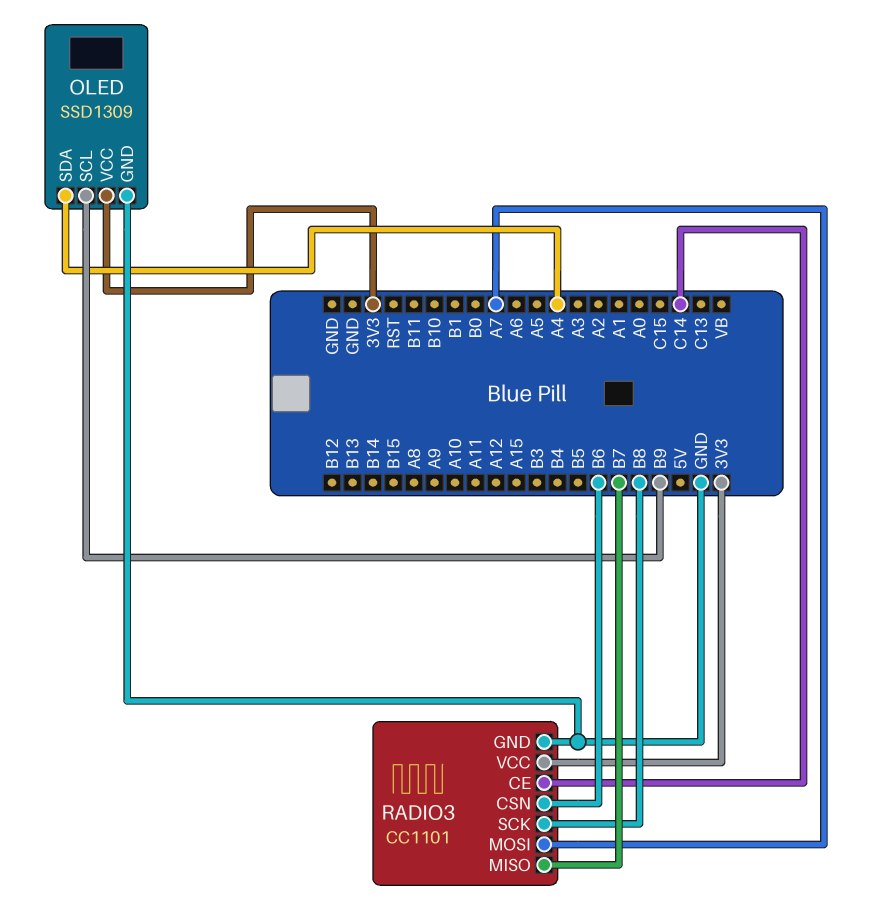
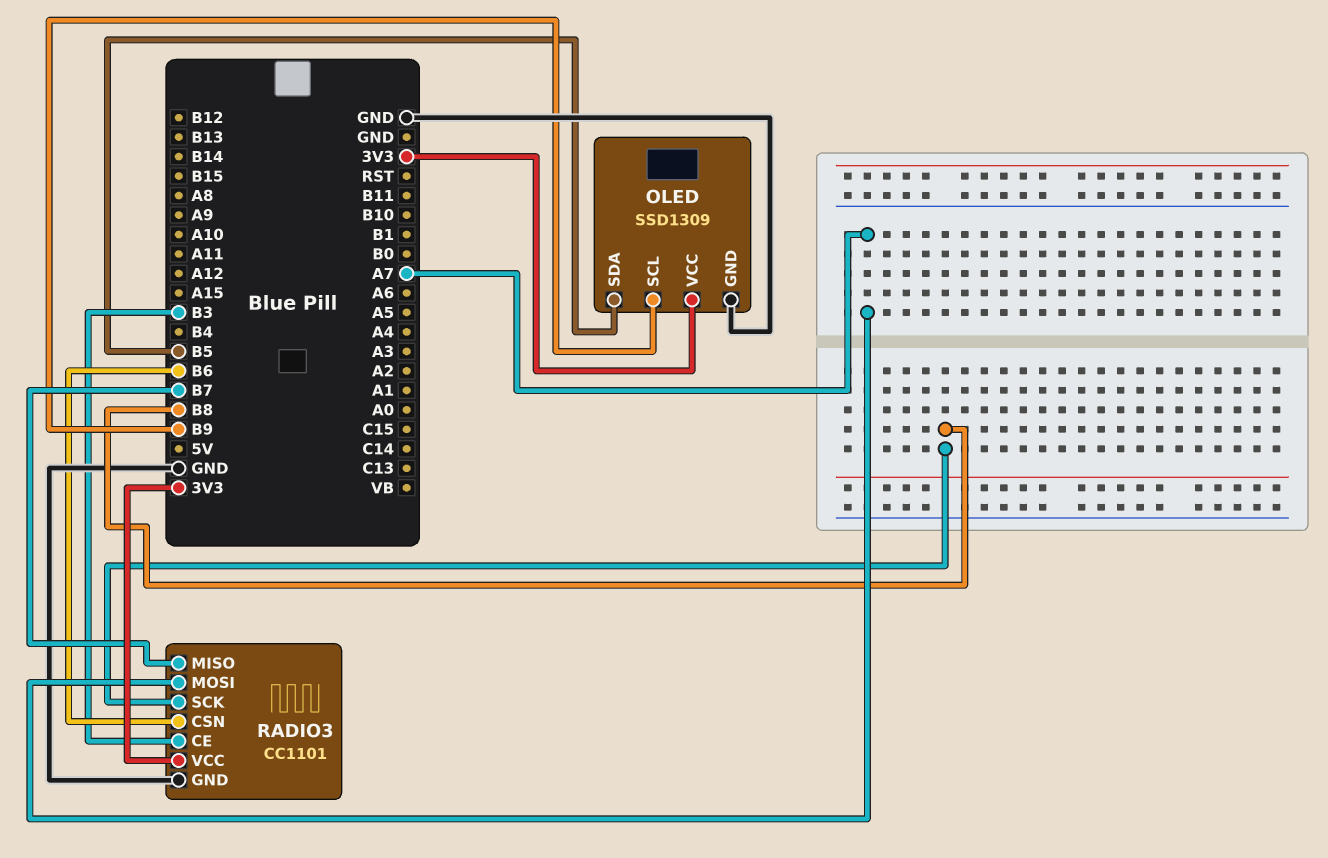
OLED pin SDA: A4 -> B5
RADIO3 pin CE: C14 -> B3

